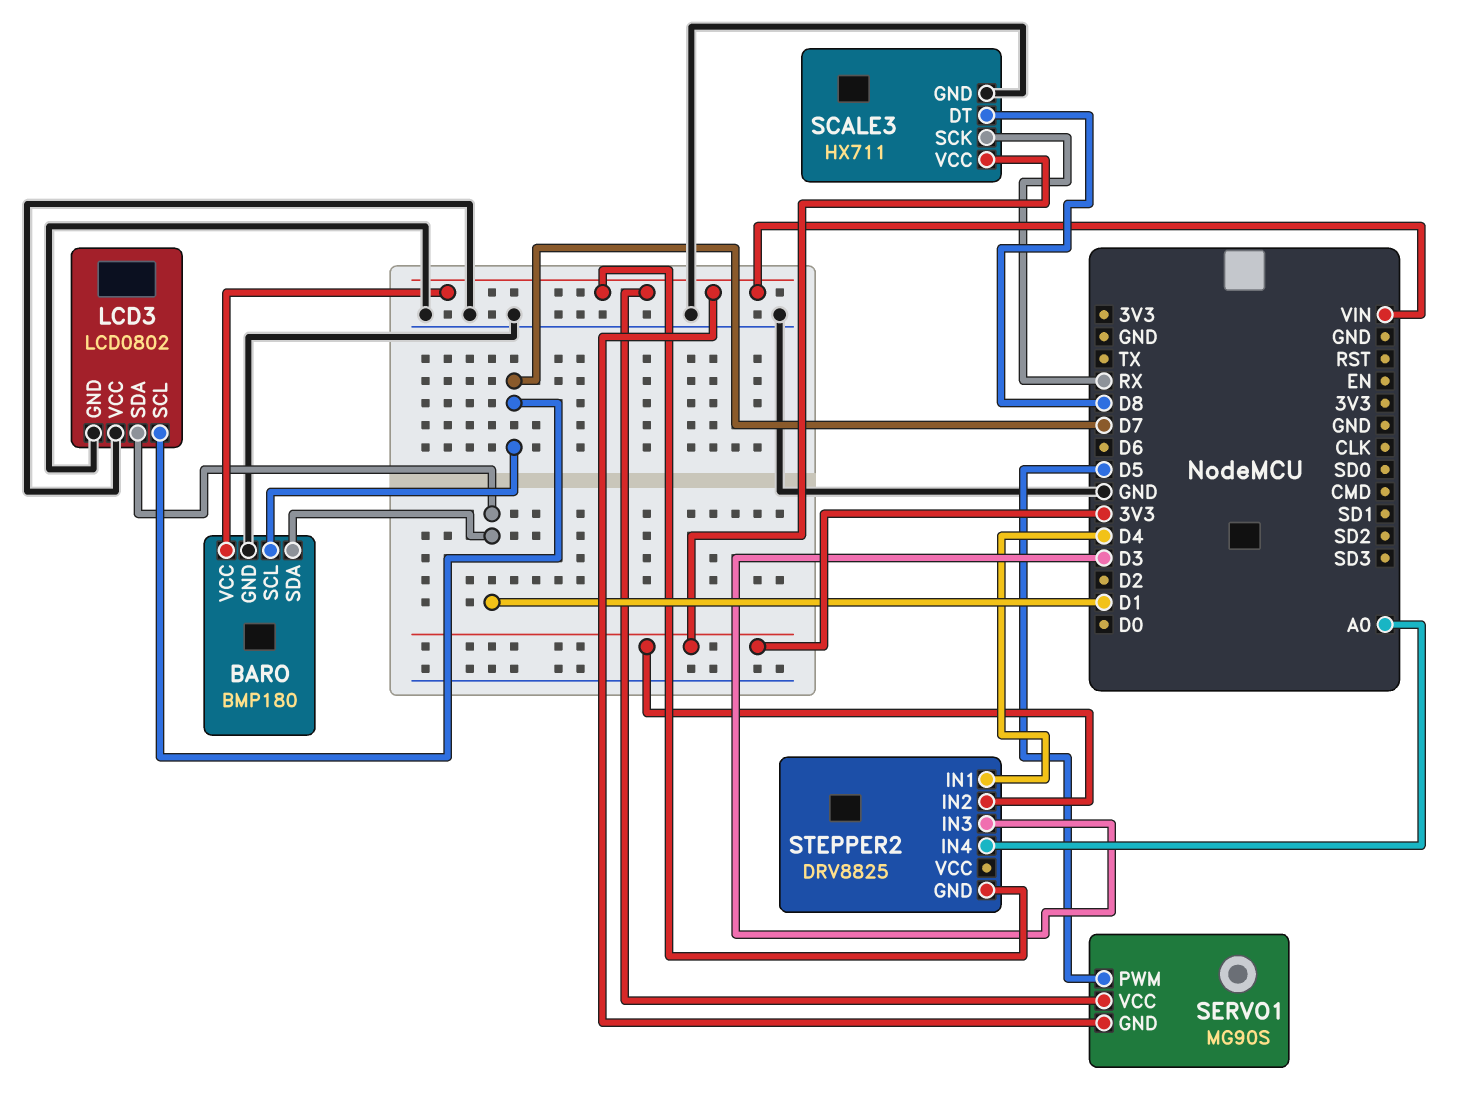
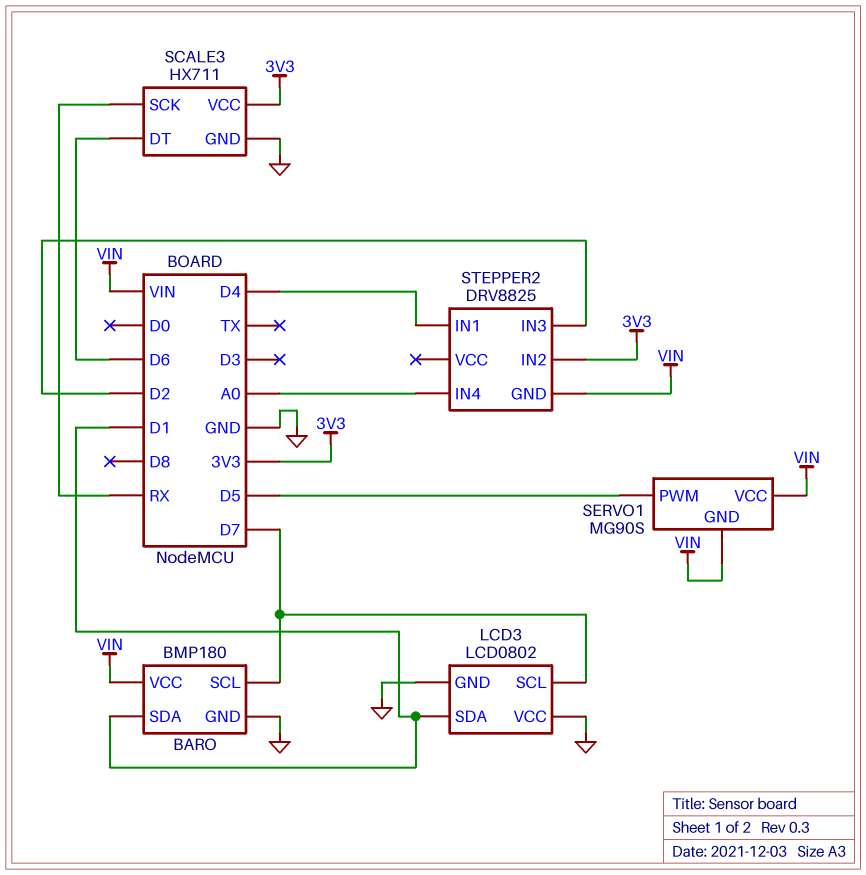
SCALE3 pin DT: D8 -> D6
STEPPER2 pin IN3: D3 -> D2

